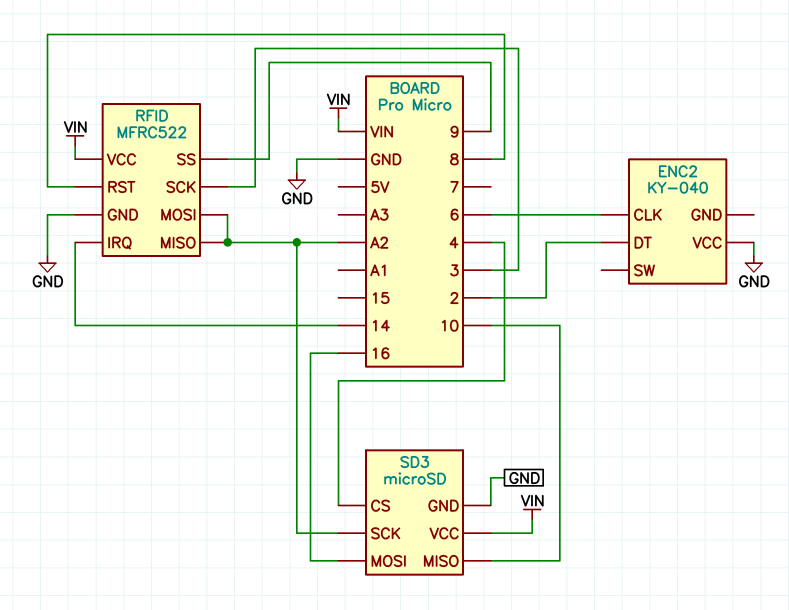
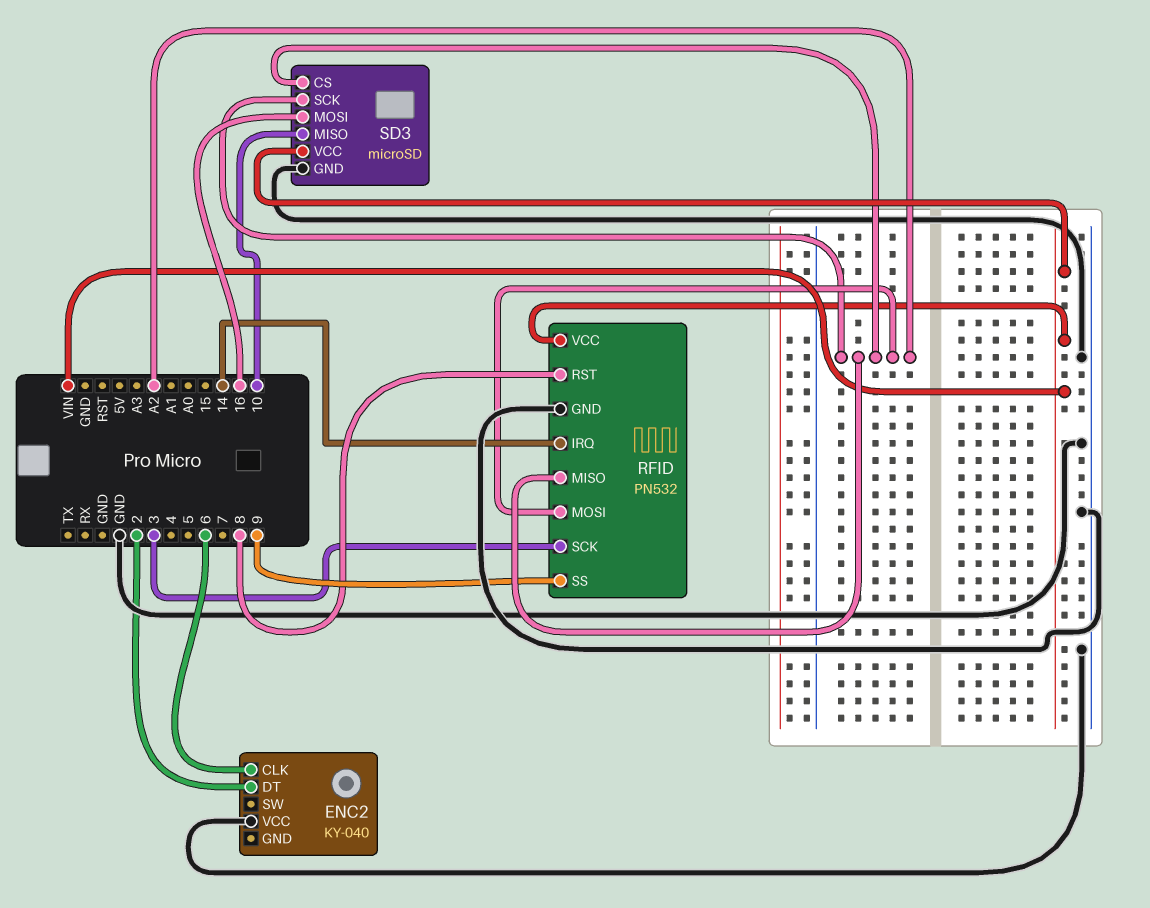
RFID: MFRC522 -> PN532
SD3 pin CS: 4 -> A2

